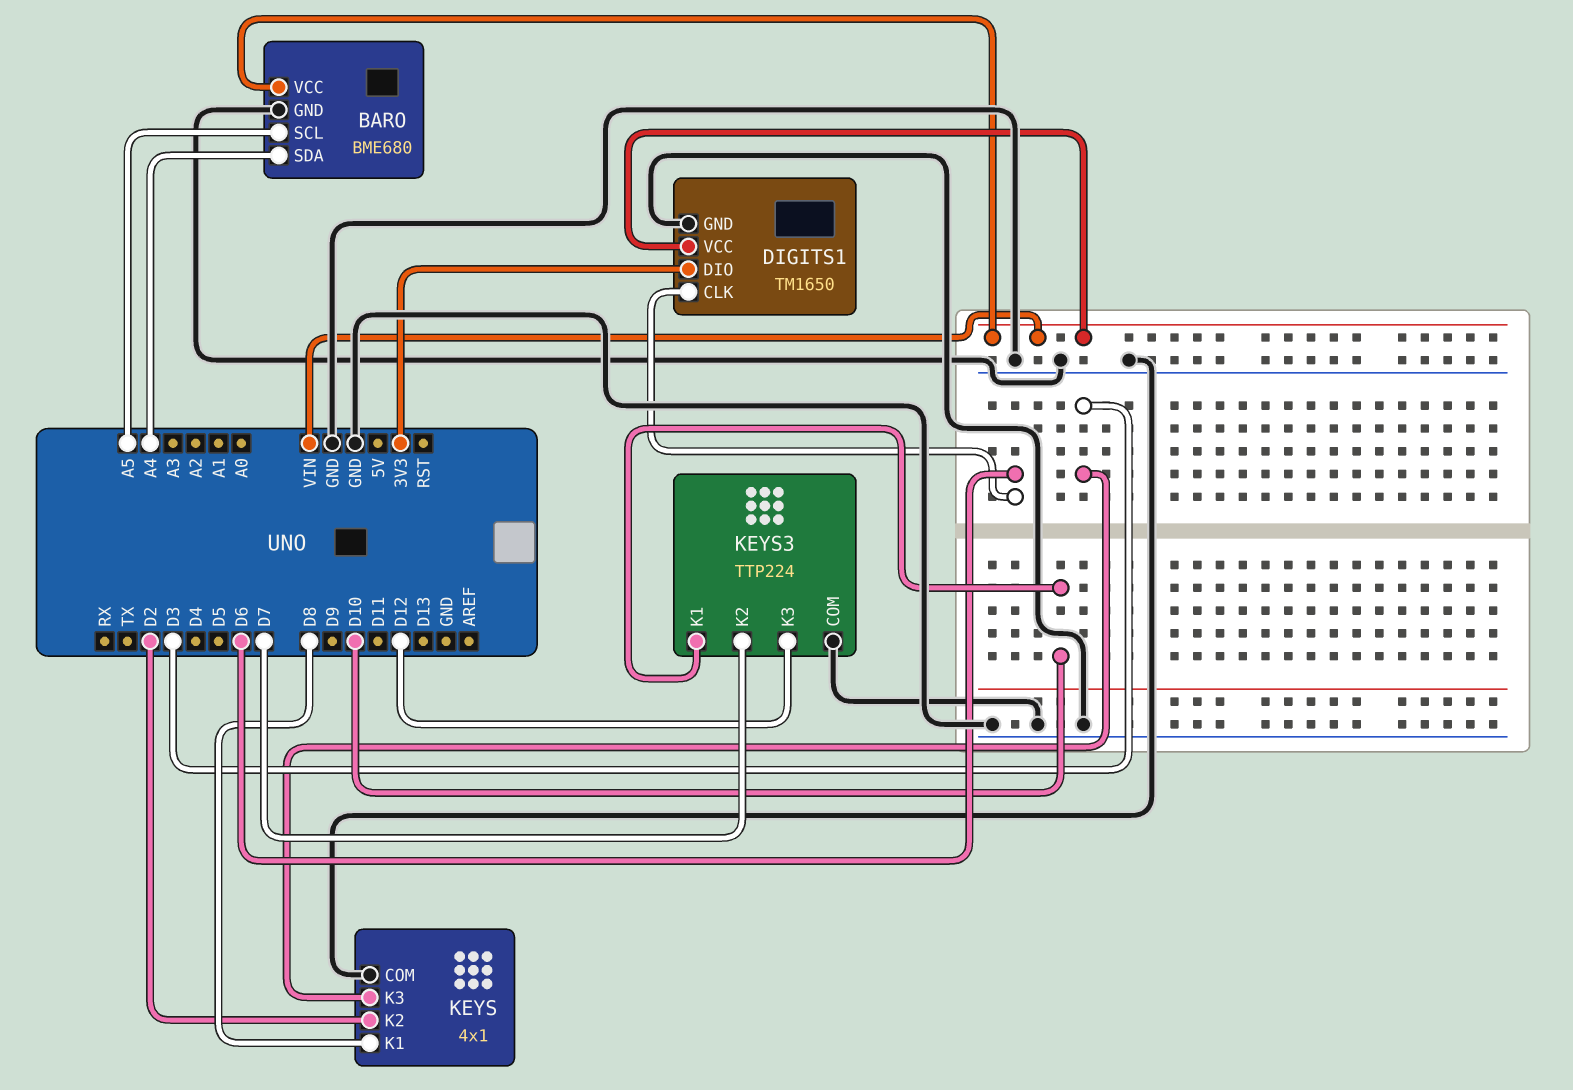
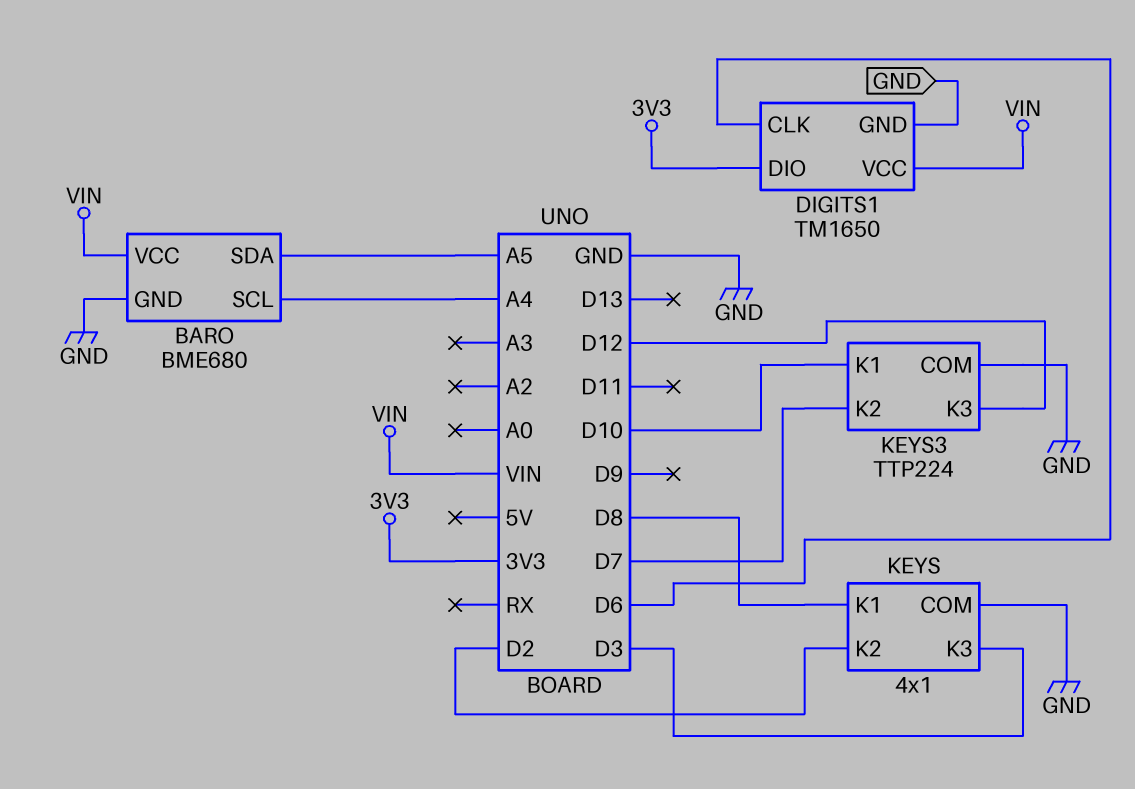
BARO pin SCL: A5 -> A4
BARO pin SDA: A4 -> A5

